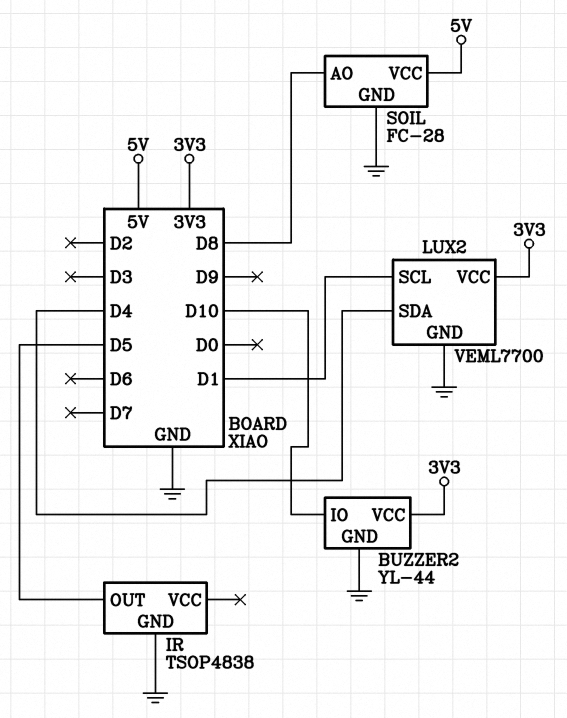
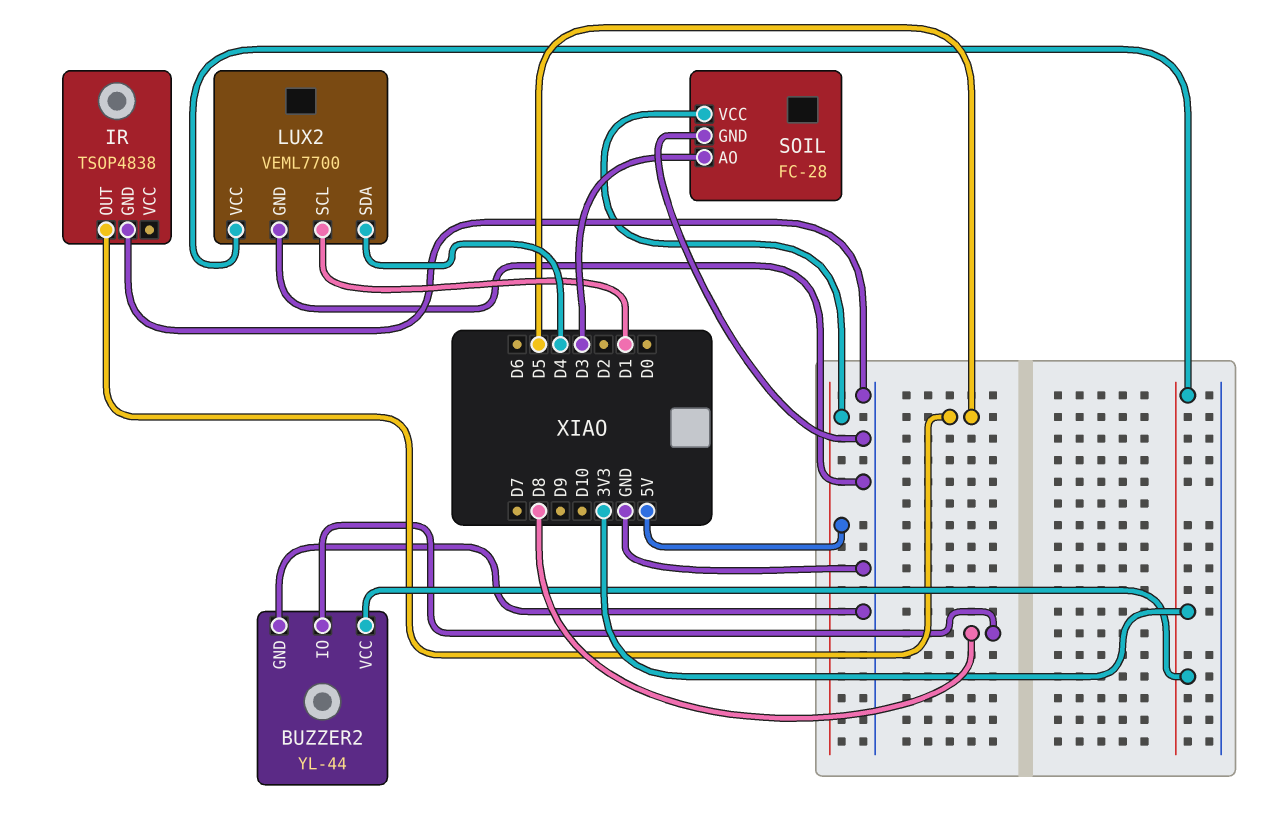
BUZZER2 pin IO: D10 -> D8
SOIL pin AO: D8 -> D3

